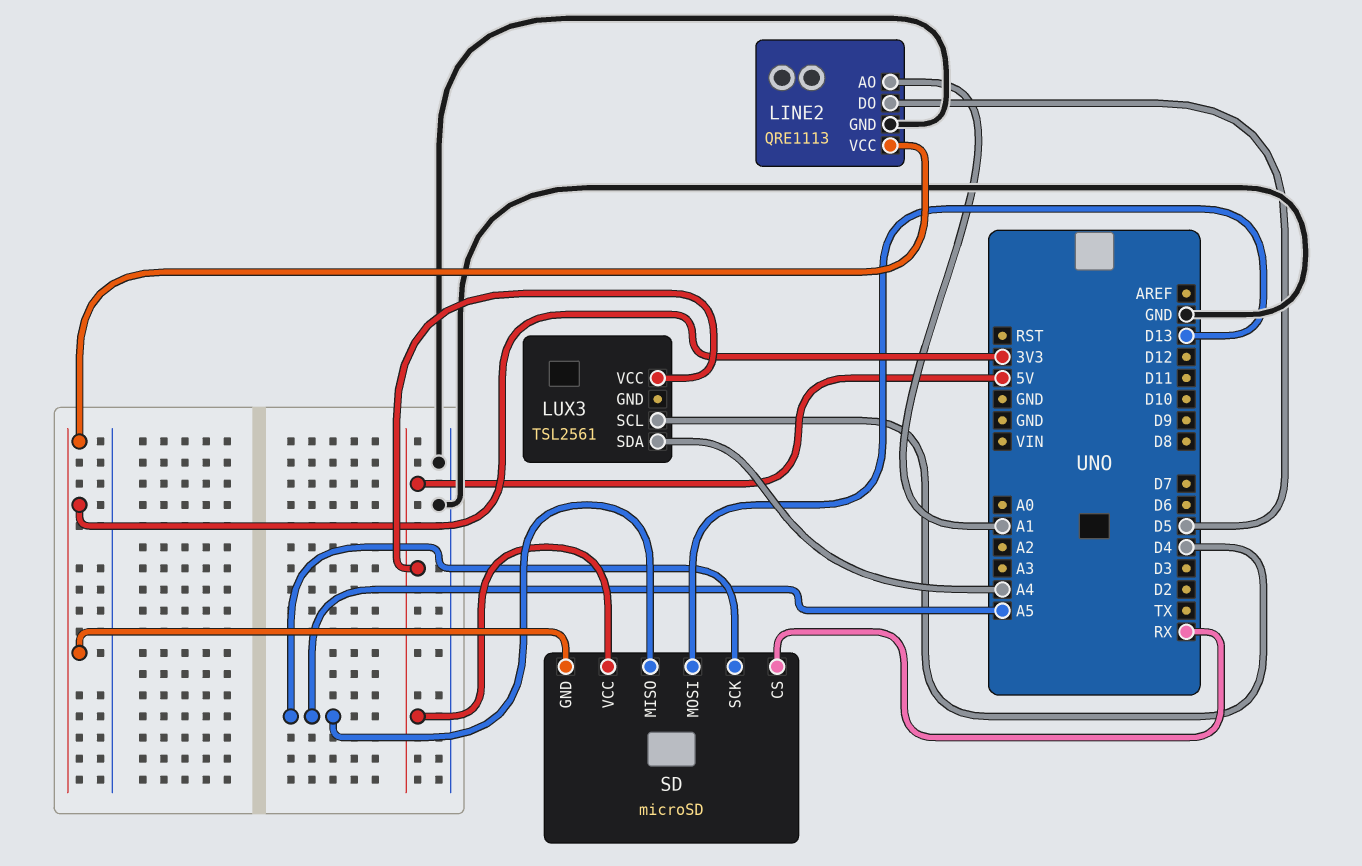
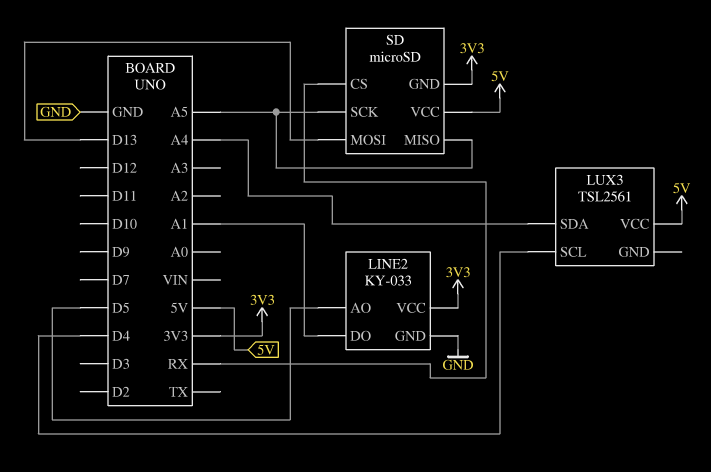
LINE2: QRE1113 -> KY-033
LINE2 pin AO: A1 -> D5
LINE2 pin DO: D5 -> A1

